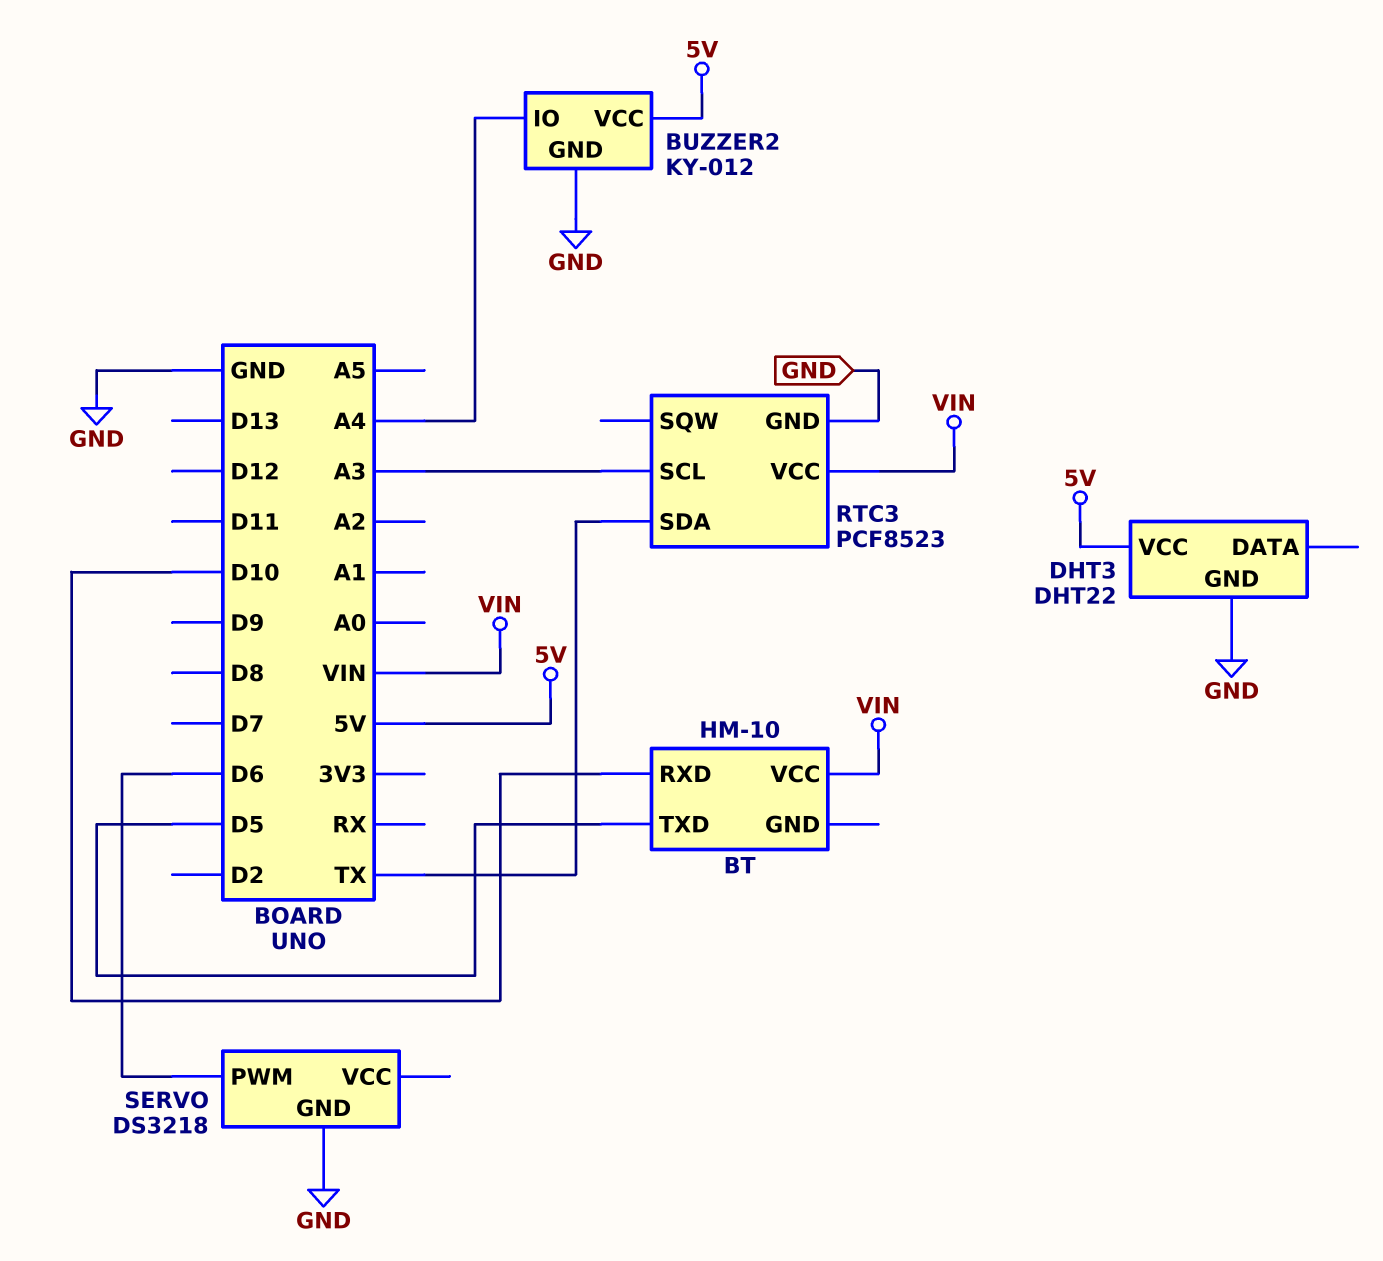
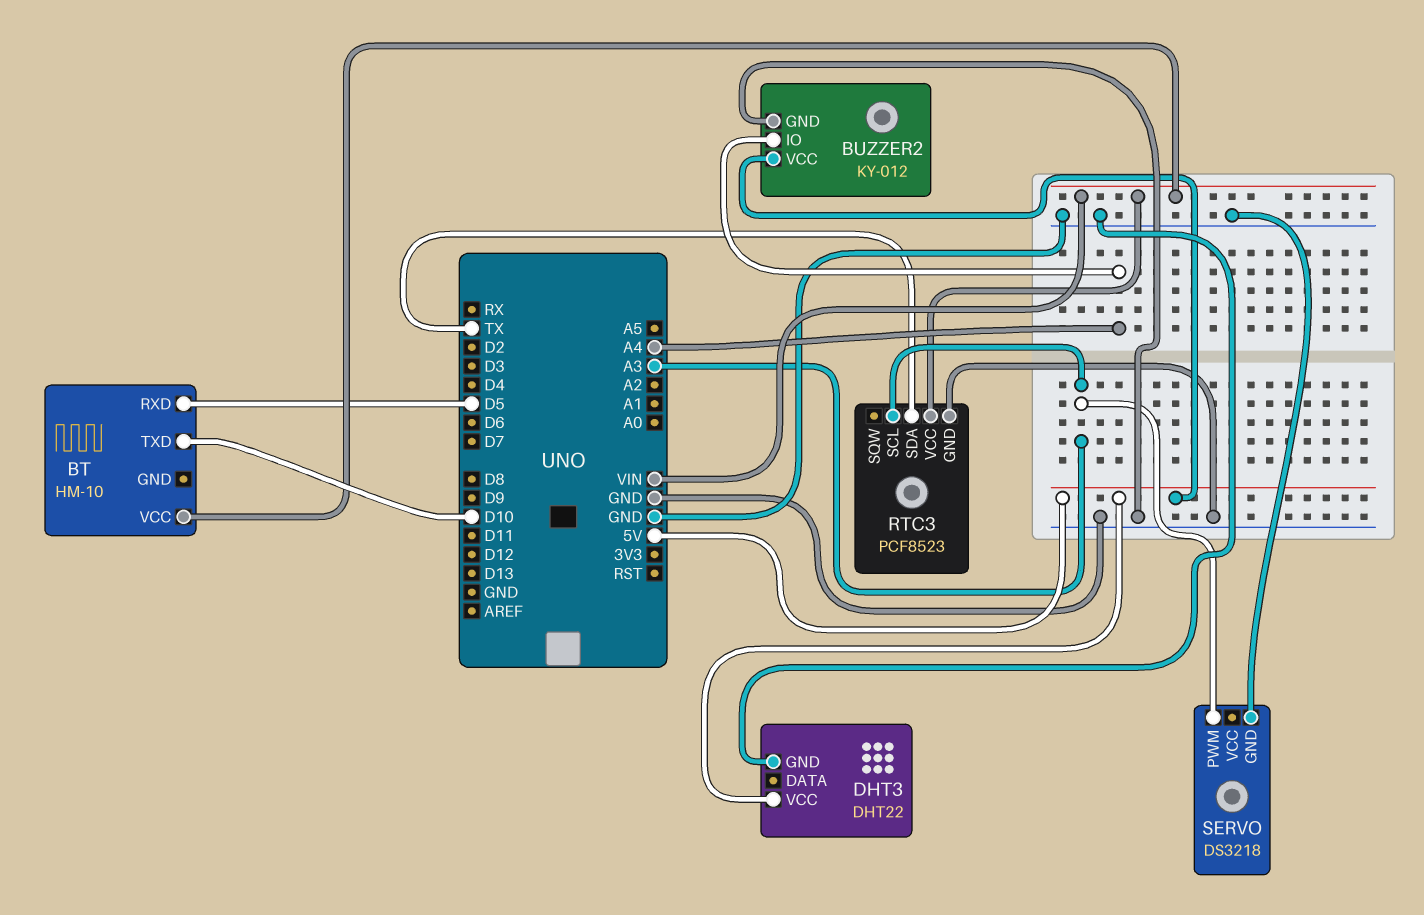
BT pin RXD: D10 -> D5
BT pin TXD: D5 -> D10
SERVO pin PWM: D6 -> A3

